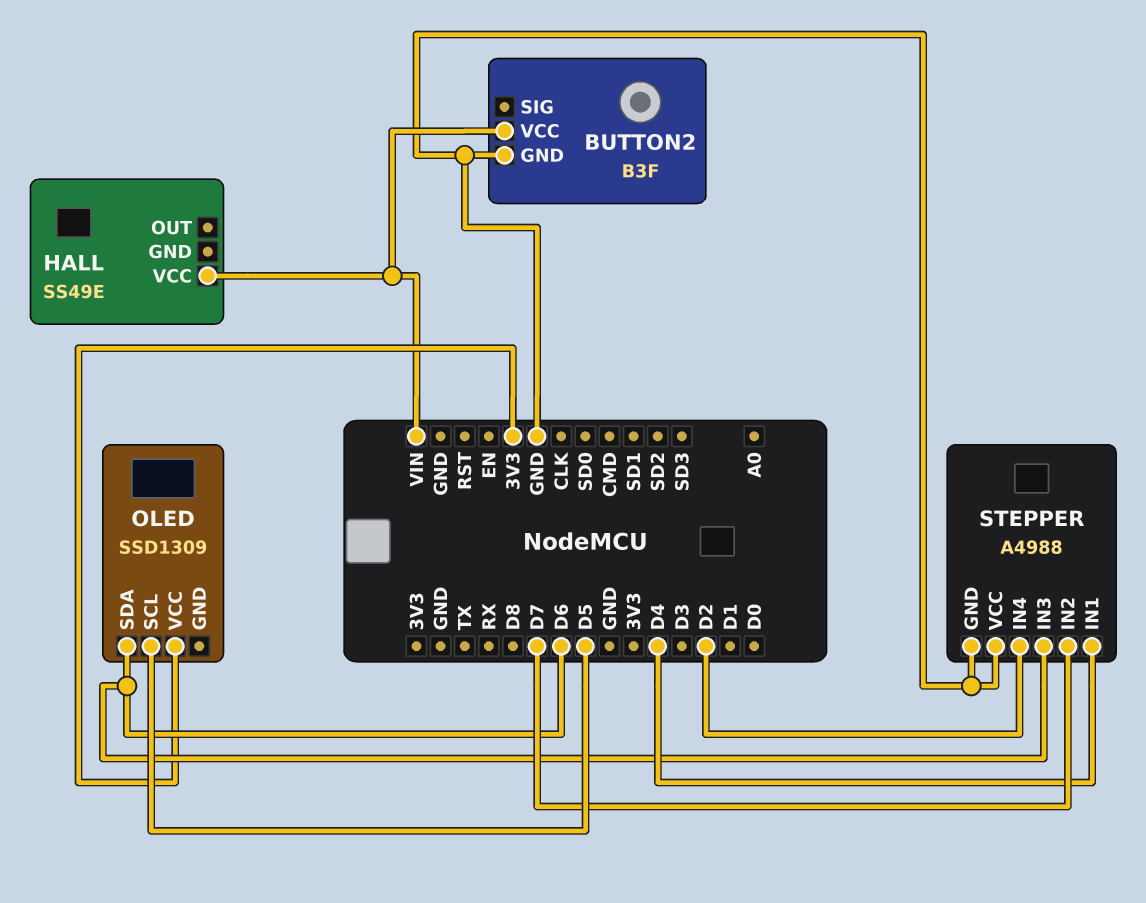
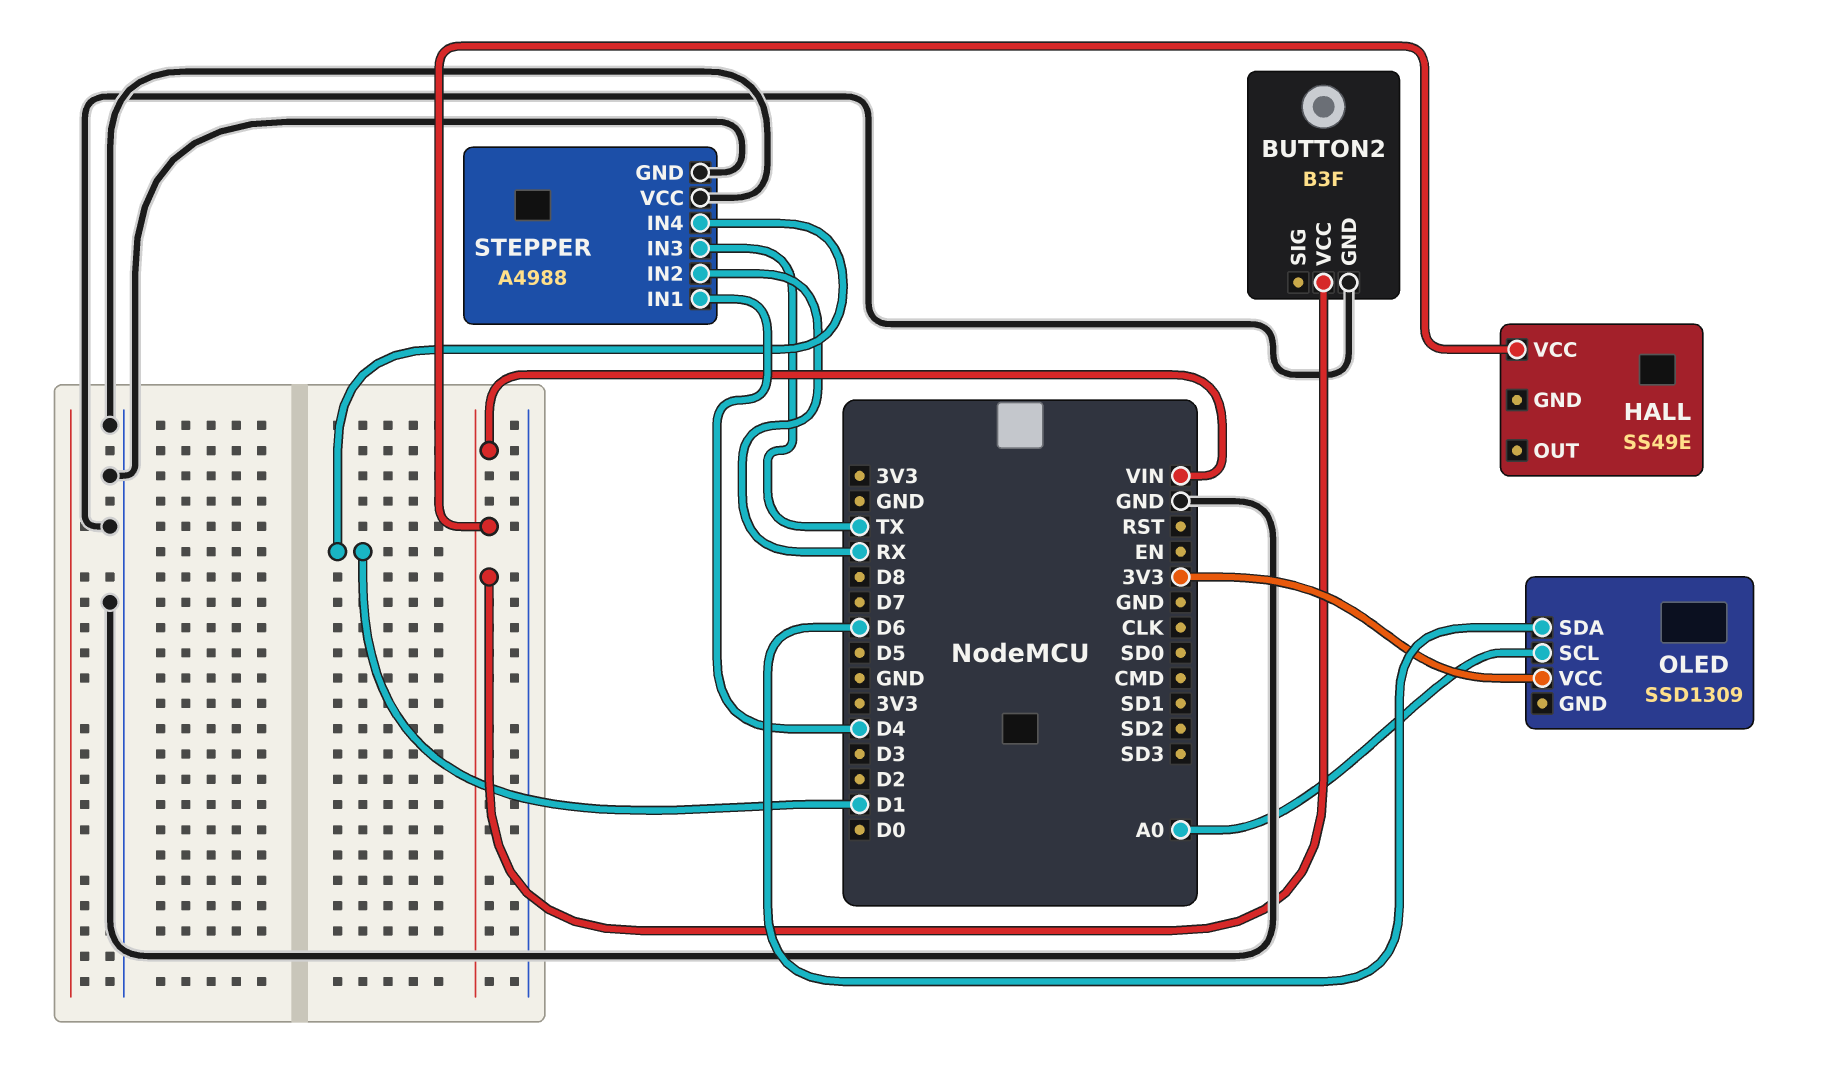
OLED pin SCL: D5 -> A0
STEPPER pin IN2: D7 -> RX
STEPPER pin IN3: D6 -> TX
STEPPER pin IN4: D2 -> D1

